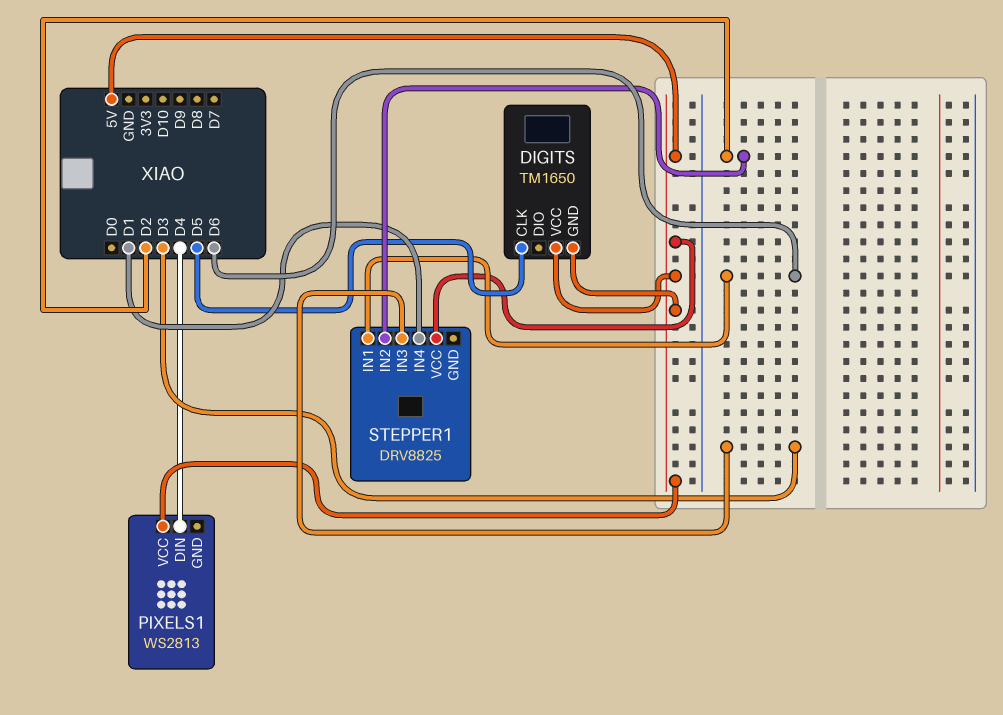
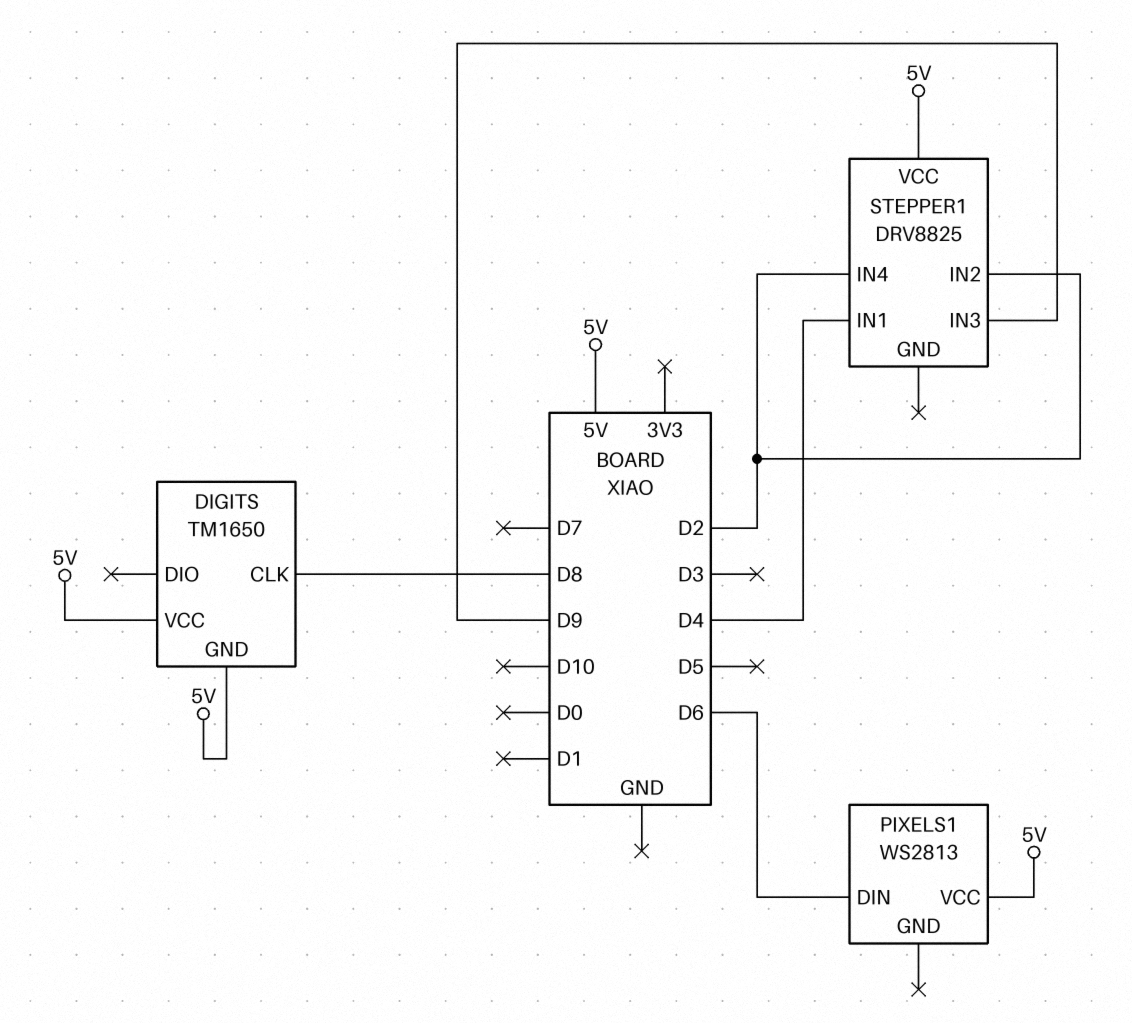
DIGITS pin CLK: D5 -> D8
PIXELS1 pin DIN: D4 -> D6
STEPPER1 pin IN1: D6 -> D4
STEPPER1 pin IN3: D3 -> D9
STEPPER1 pin IN4: D1 -> D2

